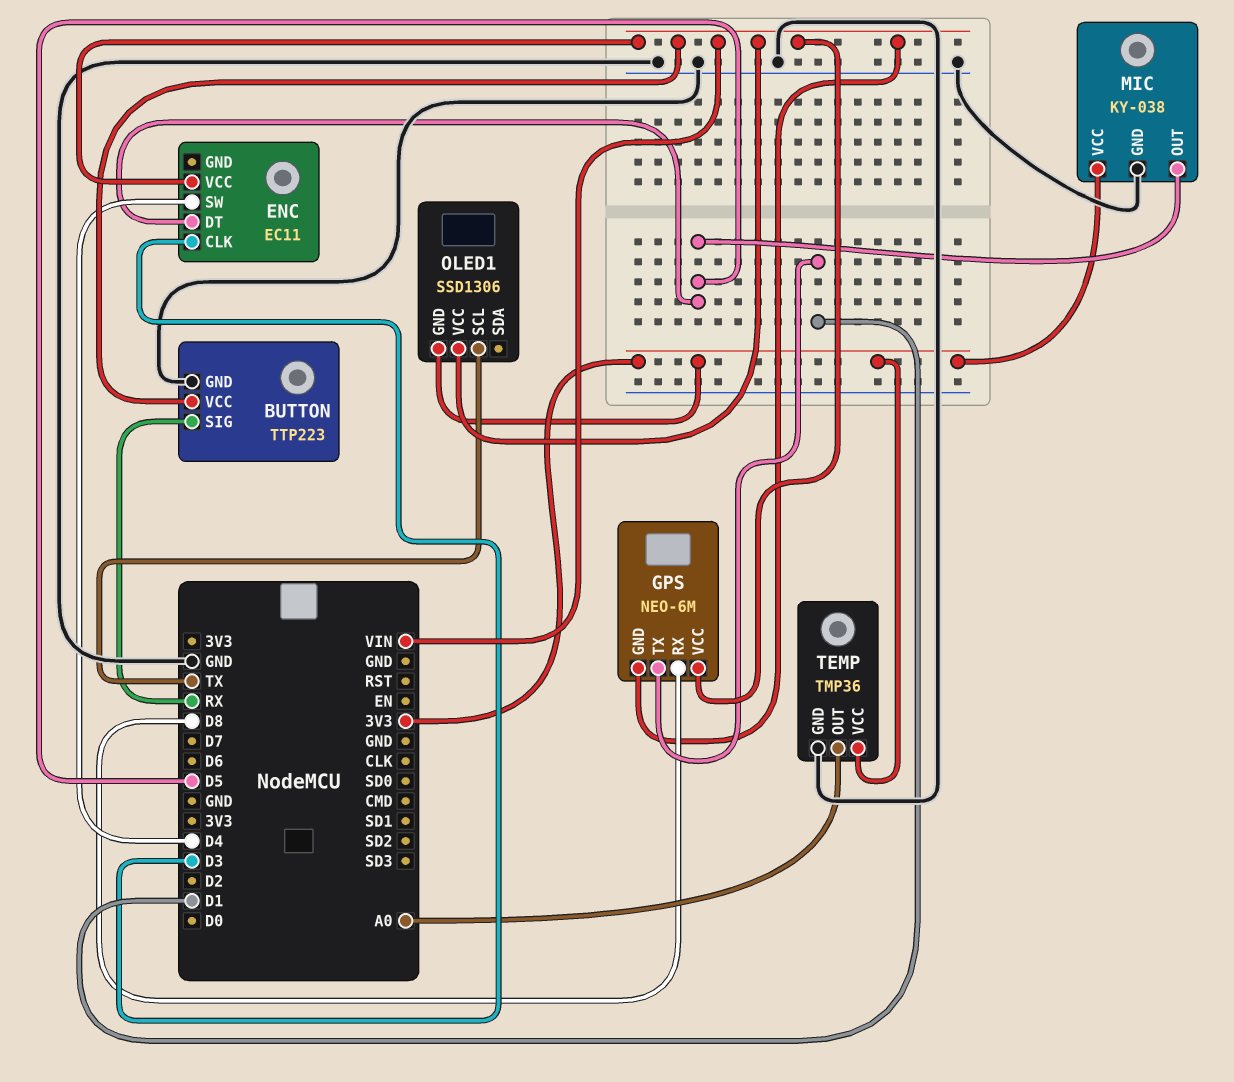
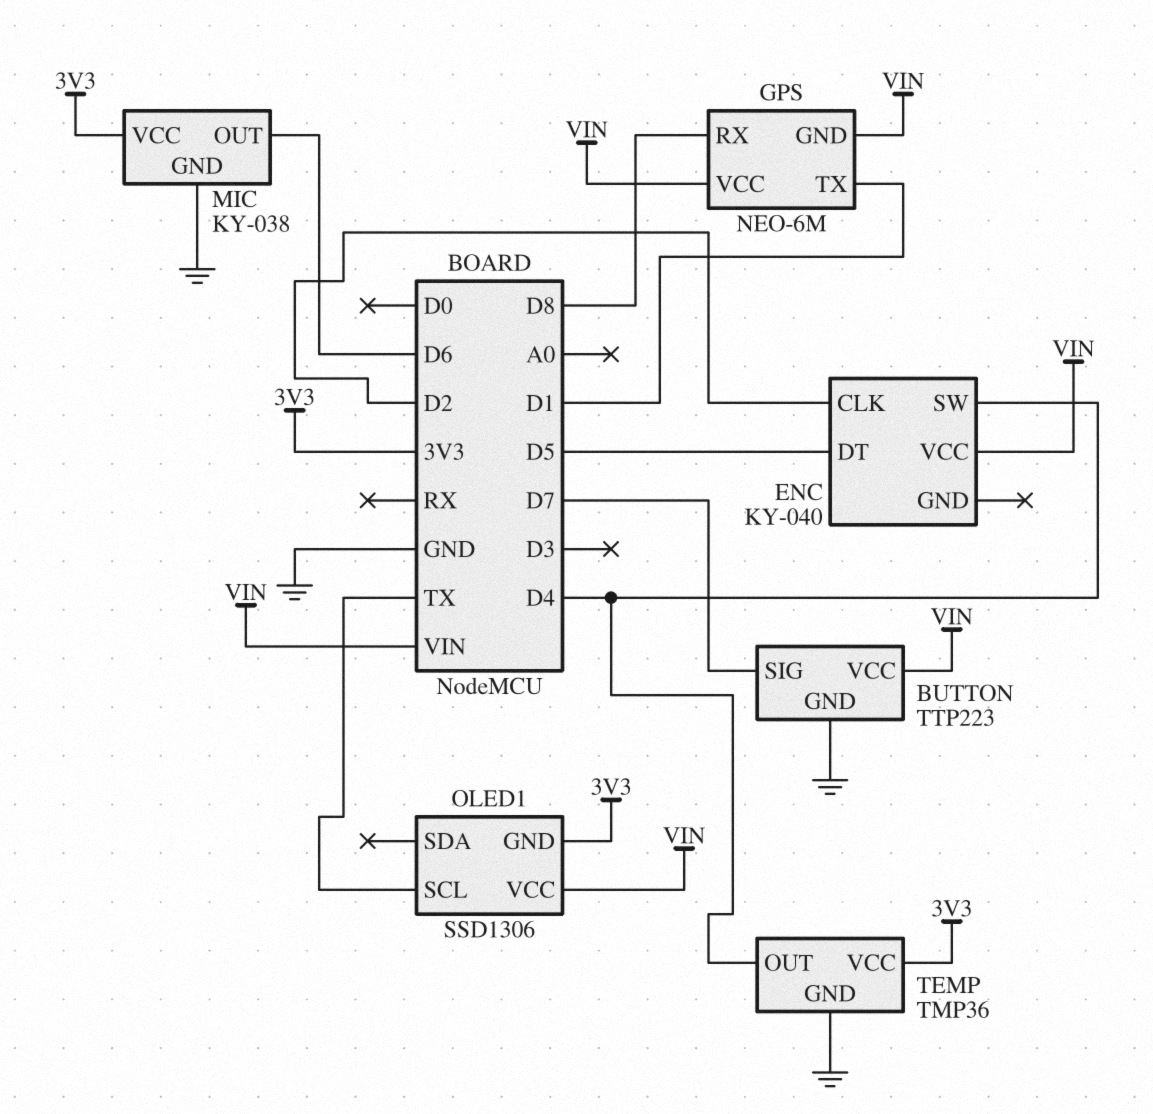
BUTTON pin SIG: RX -> D7
ENC: EC11 -> KY-040
ENC pin CLK: D3 -> D2
MIC pin OUT: D5 -> D6
TEMP pin OUT: A0 -> D4

